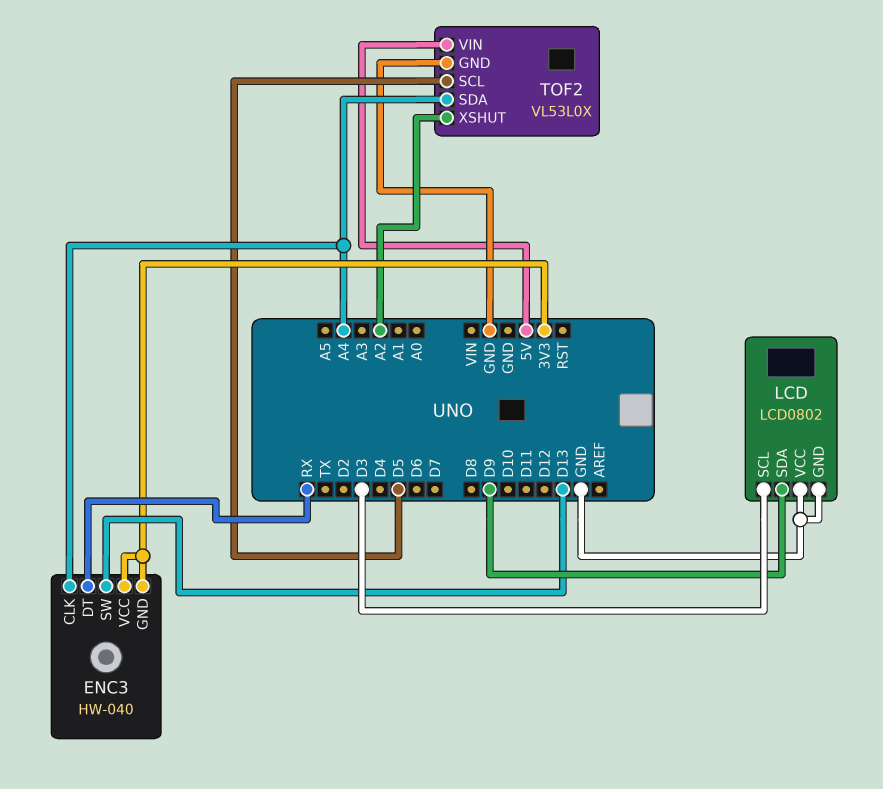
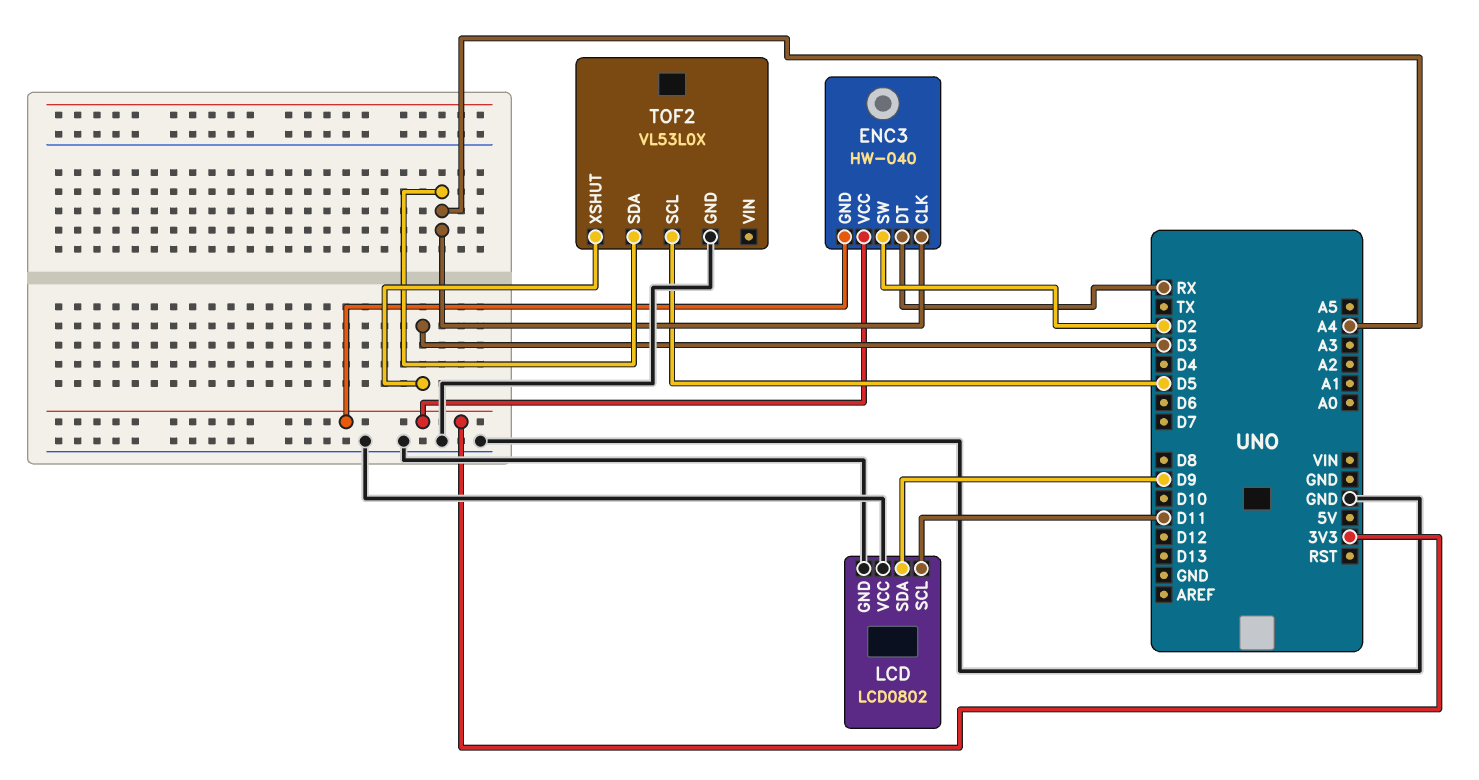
ENC3 pin SW: D13 -> D2
LCD pin SCL: D3 -> D11
TOF2 pin VIN: 5V -> none
TOF2 pin XSHUT: A2 -> D3

